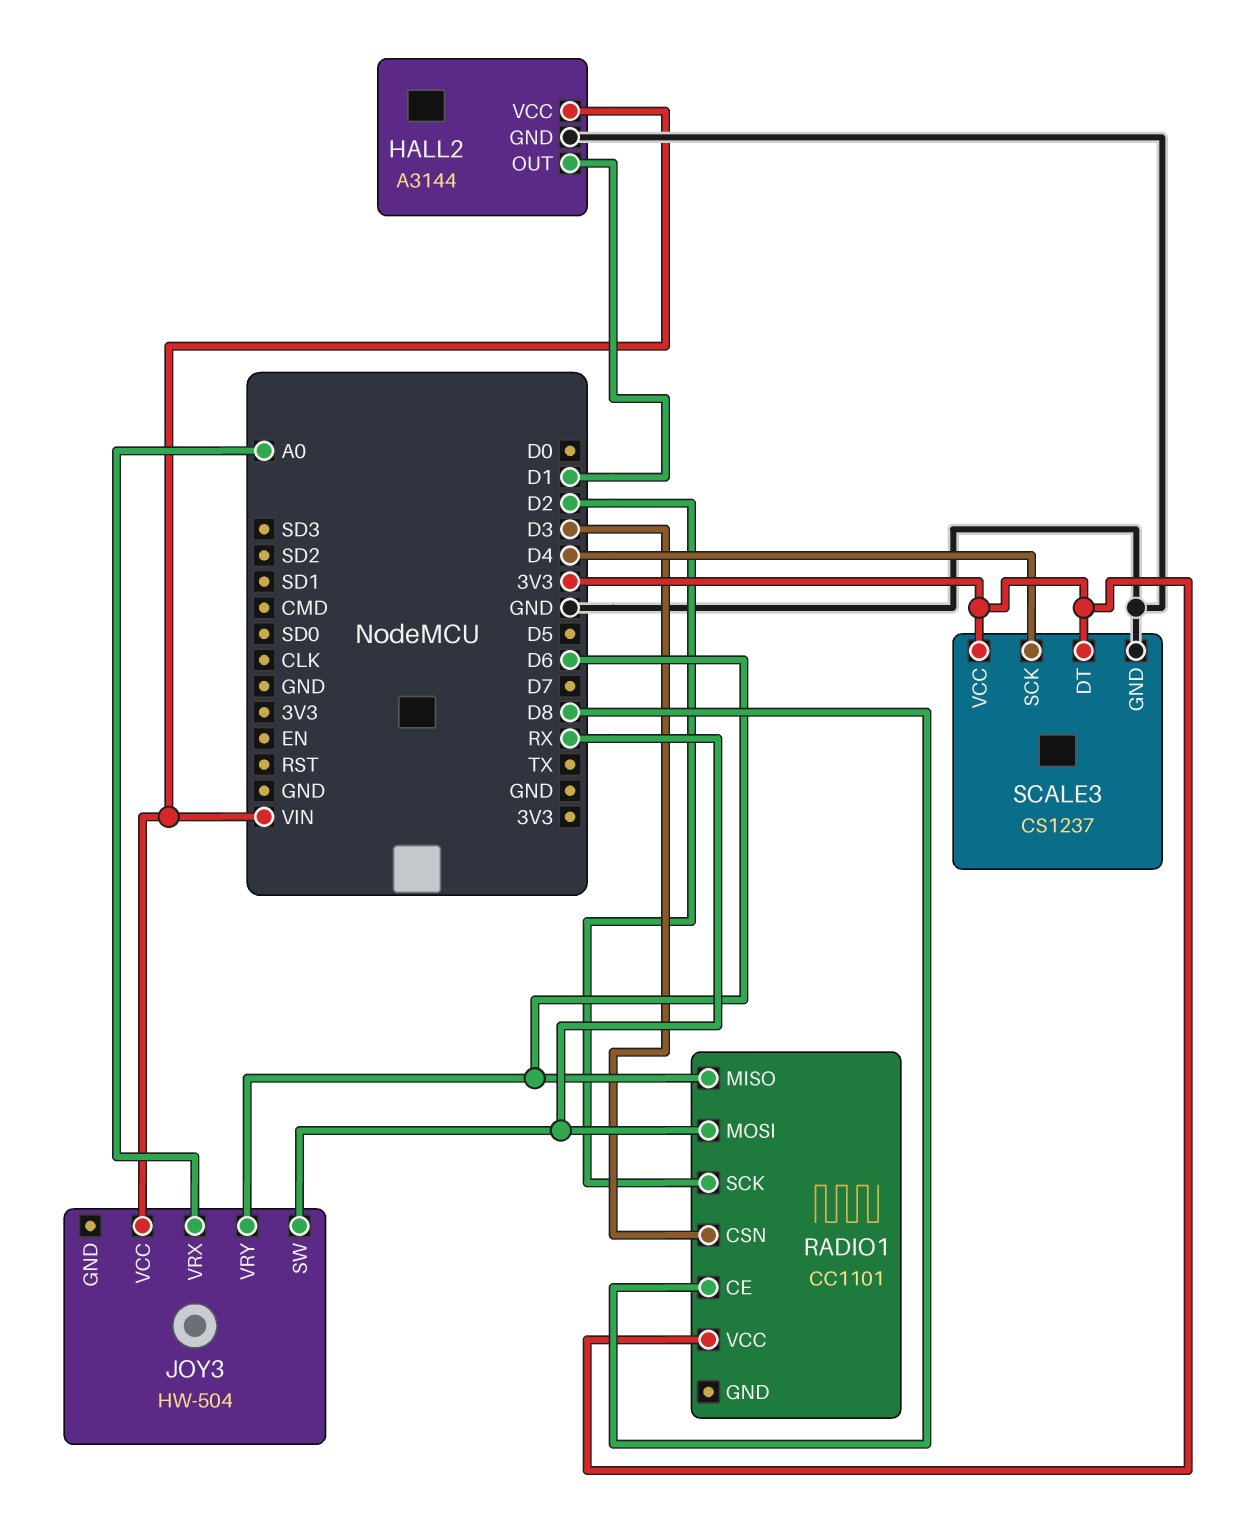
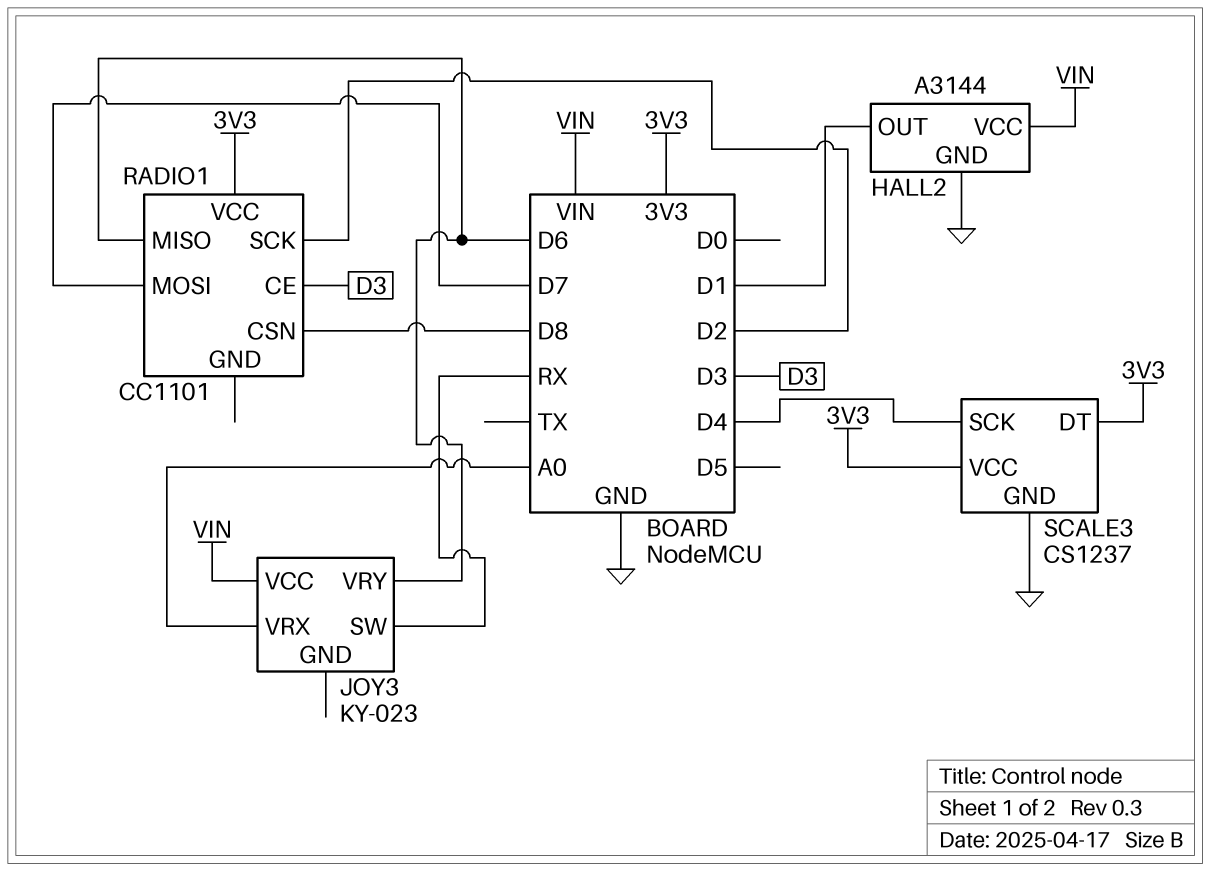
JOY3: HW-504 -> KY-023
RADIO1 pin CE: D8 -> D3
RADIO1 pin CSN: D3 -> D8
RADIO1 pin MOSI: RX -> D7

